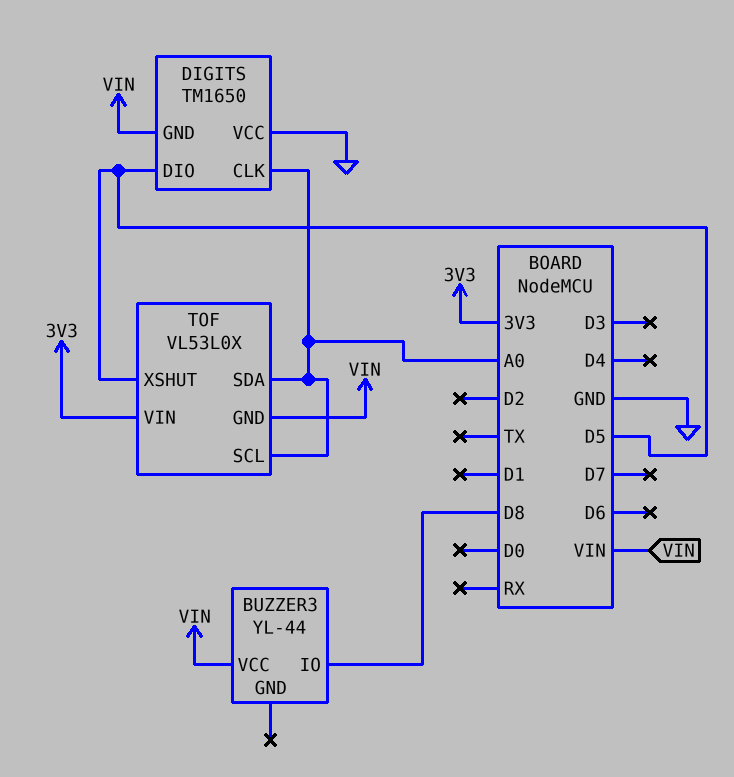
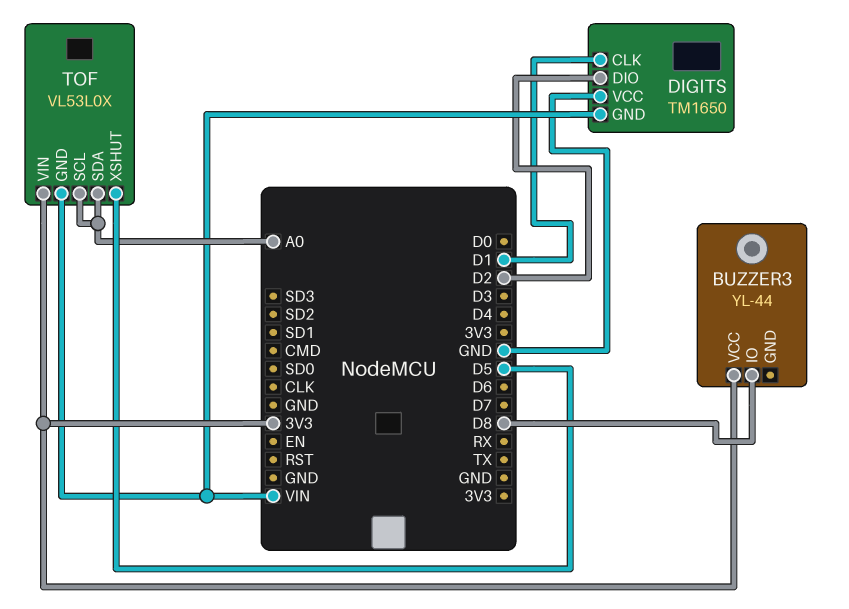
BUZZER3 pin VCC: VIN -> 3V3
DIGITS pin CLK: A0 -> D1
DIGITS pin DIO: D5 -> D2

